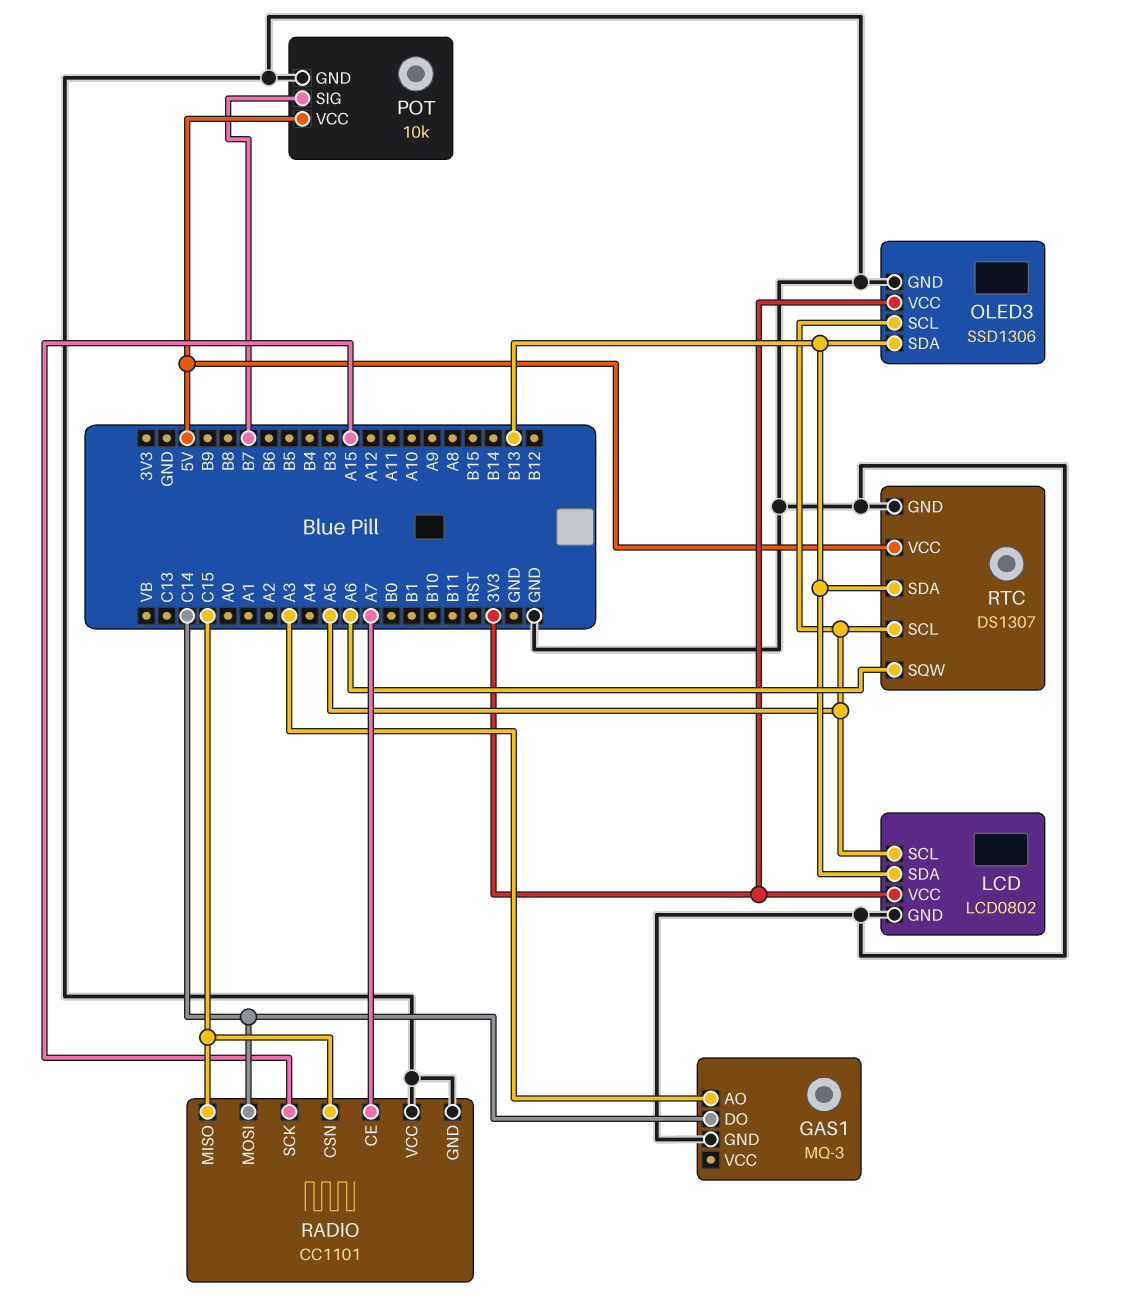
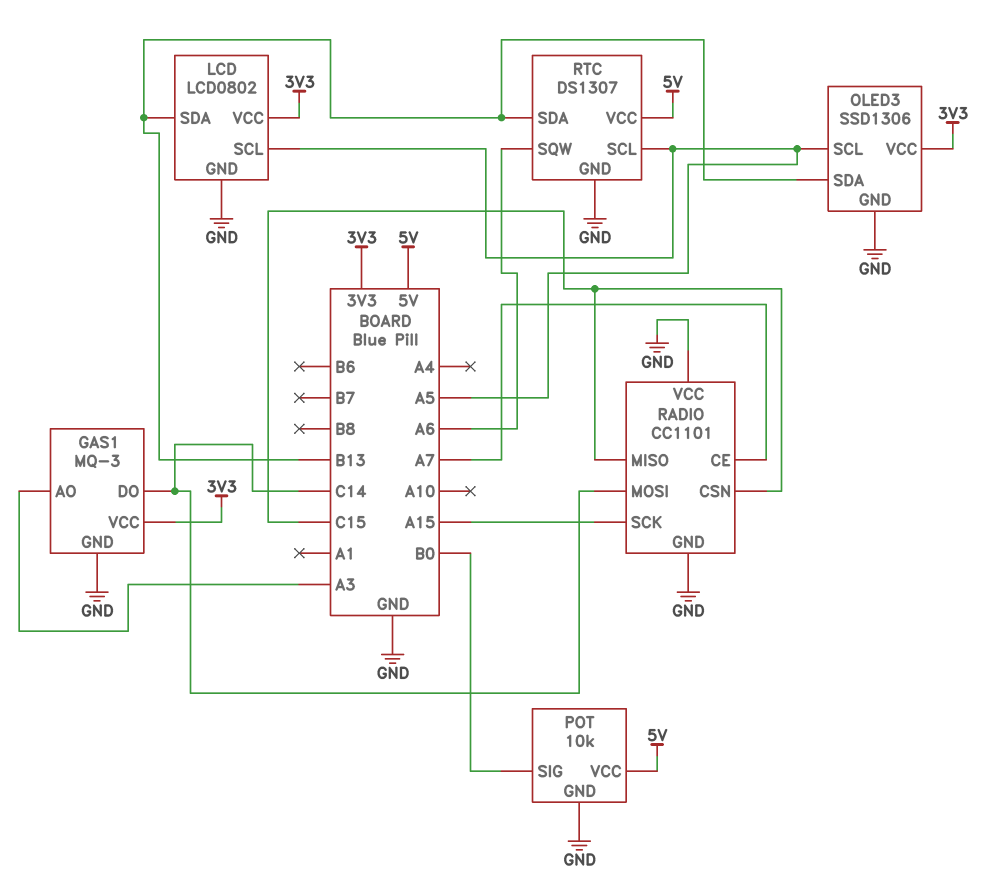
GAS1 pin VCC: none -> 3V3
POT pin SIG: B7 -> B0

